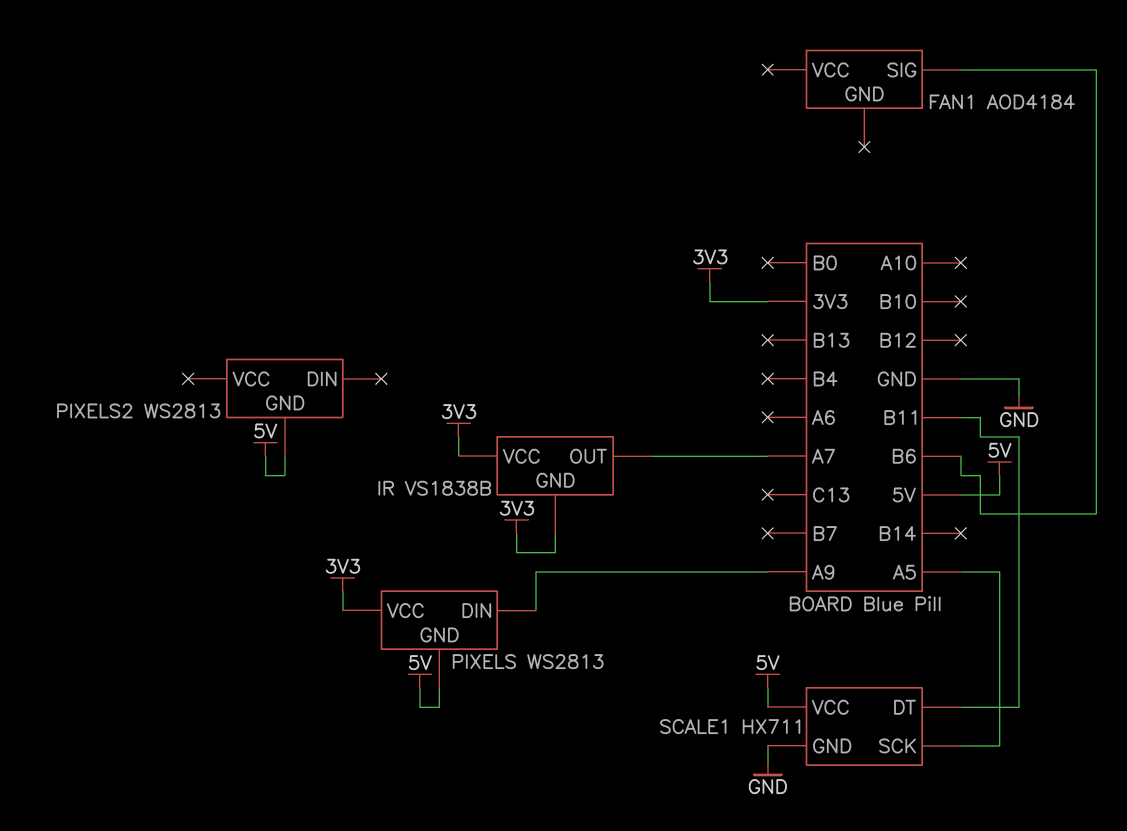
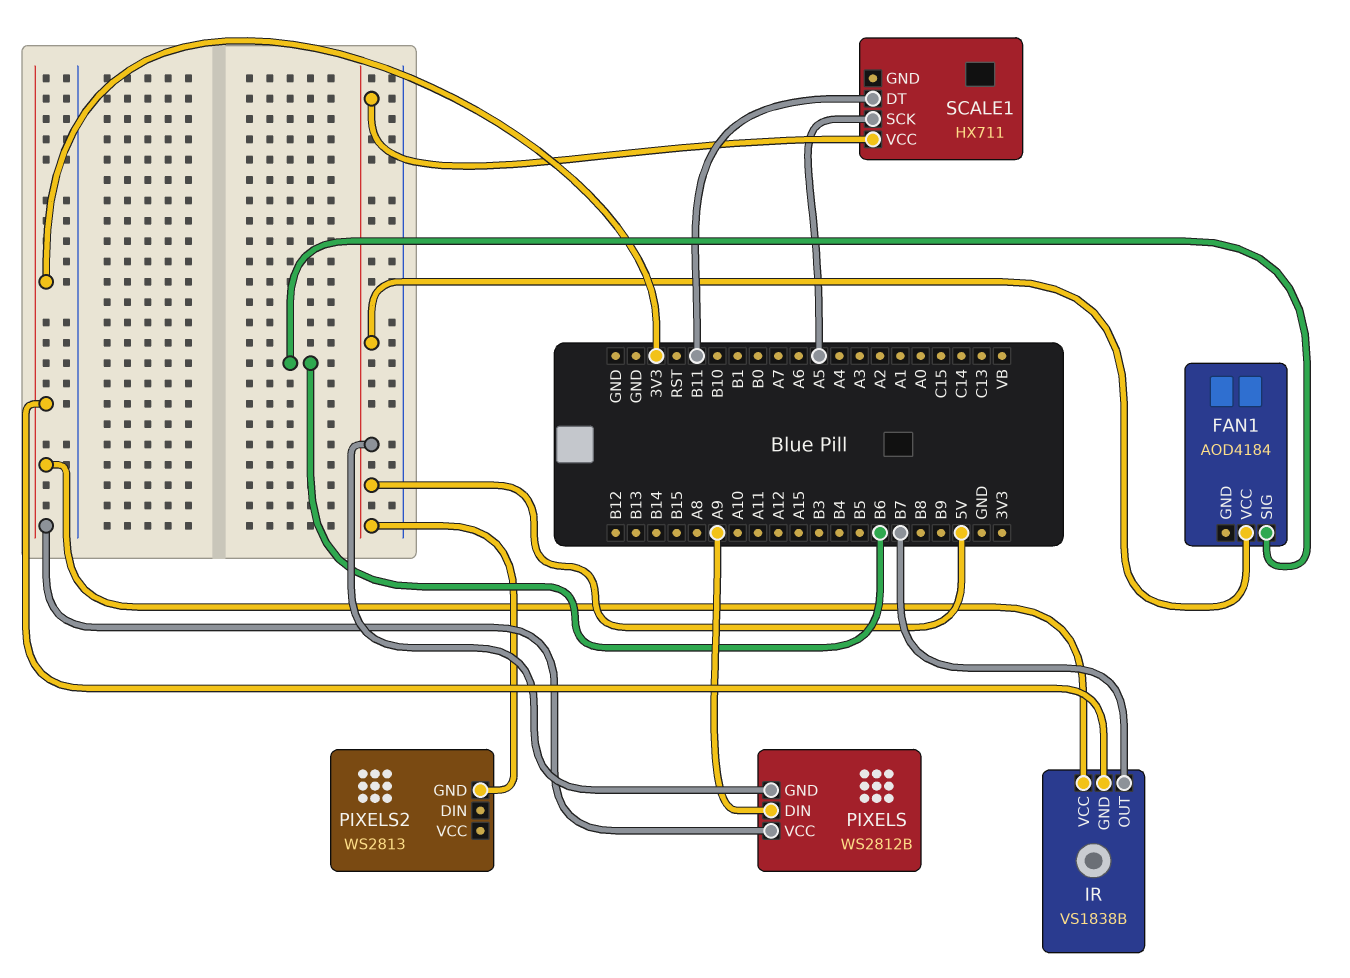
FAN1 pin VCC: none -> 5V
IR pin OUT: A7 -> B7
PIXELS: WS2813 -> WS2812B
SCALE1 pin GND: GND -> none

